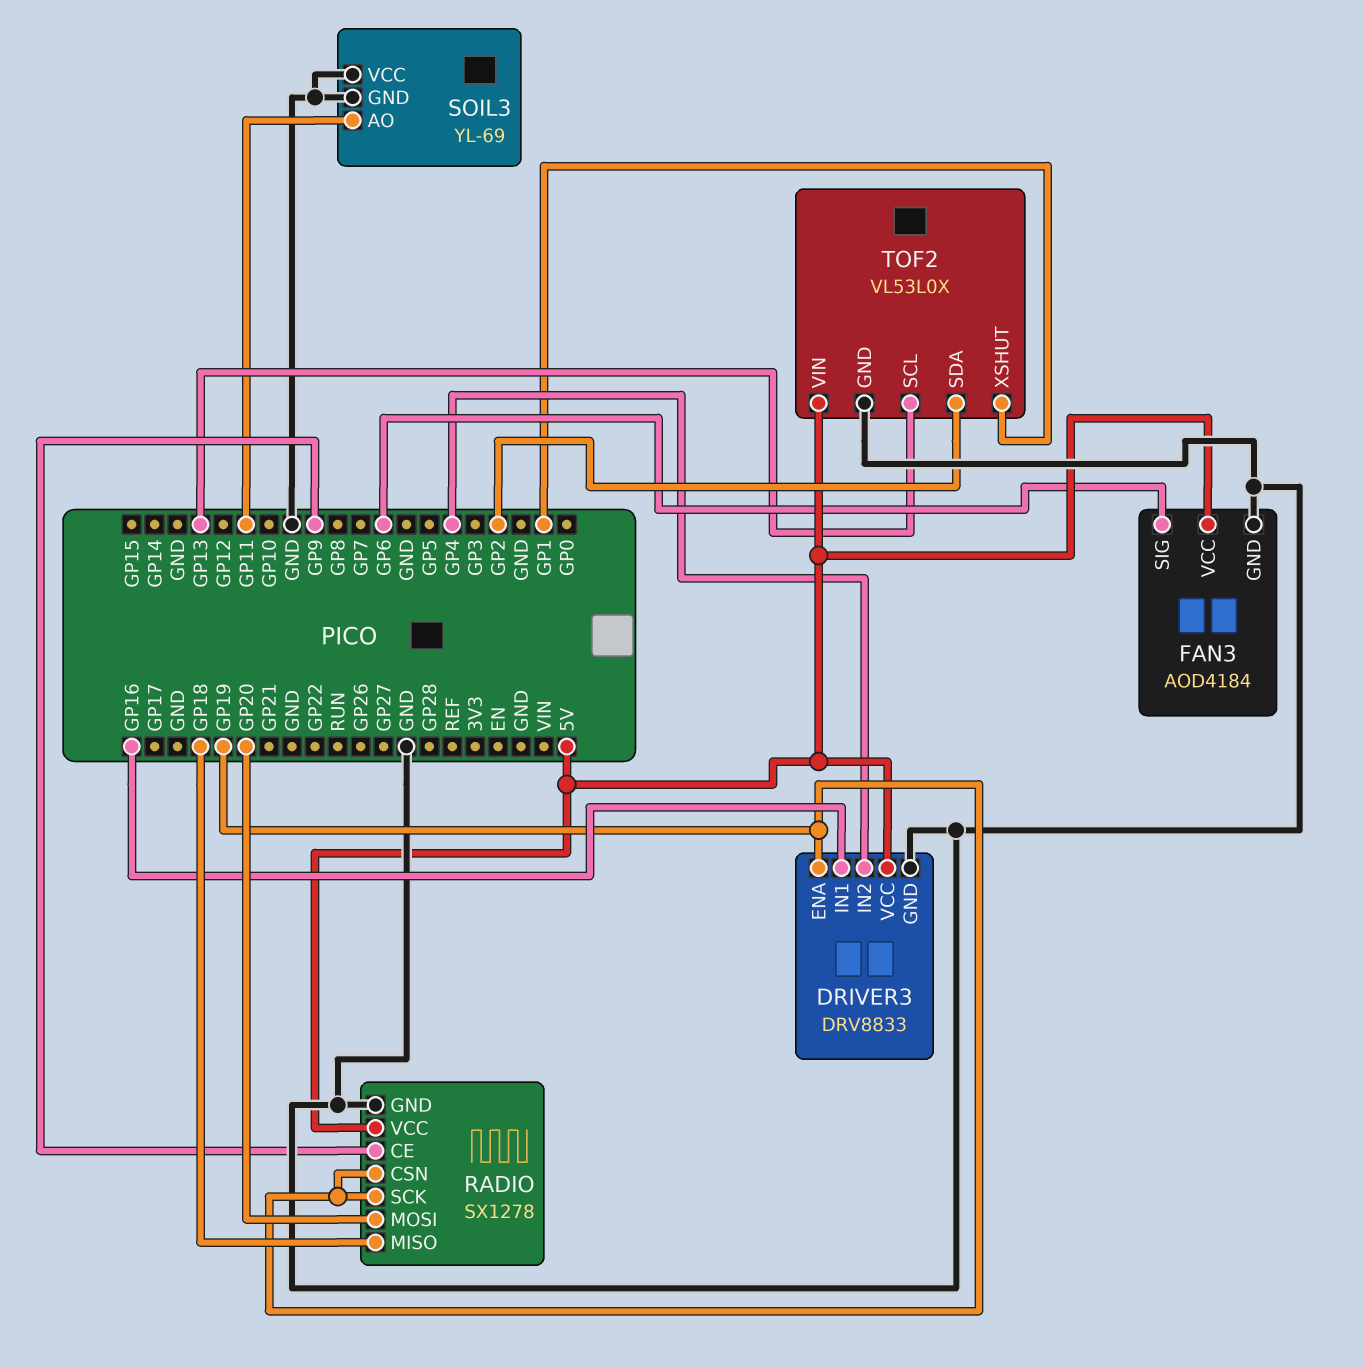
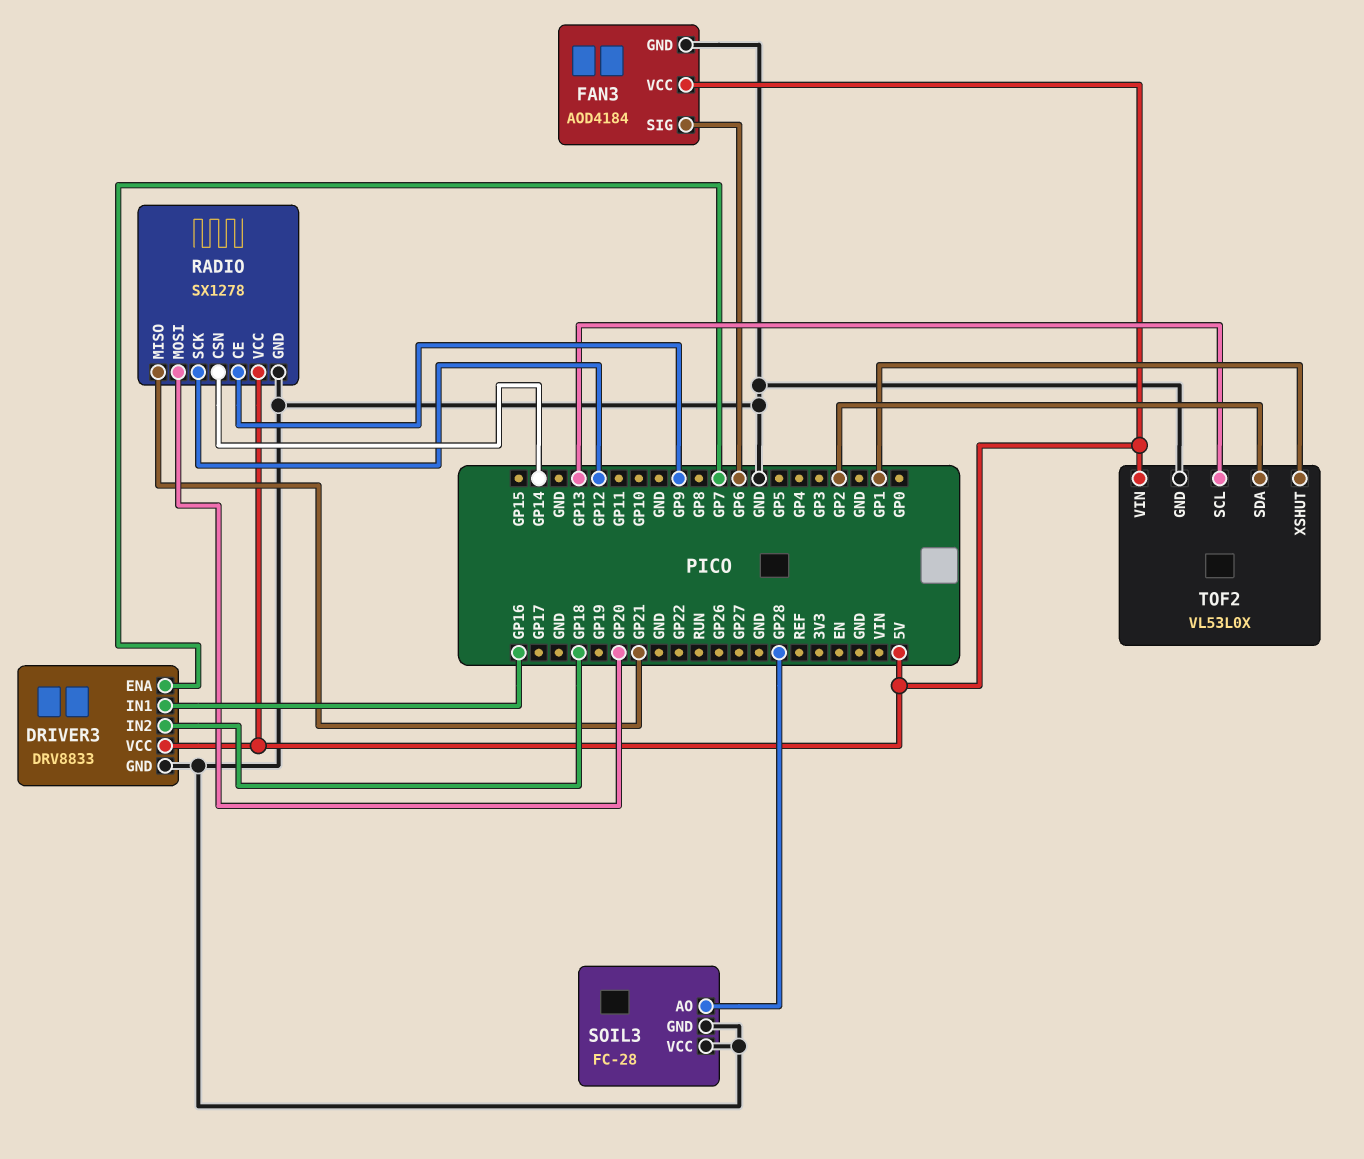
DRIVER3 pin ENA: GP19 -> GP7
DRIVER3 pin IN2: GP4 -> GP18
RADIO pin CSN: GP19 -> GP14
RADIO pin MISO: GP18 -> GP21
RADIO pin SCK: GP19 -> GP12
SOIL3: YL-69 -> FC-28
SOIL3 pin AO: GP11 -> GP28

